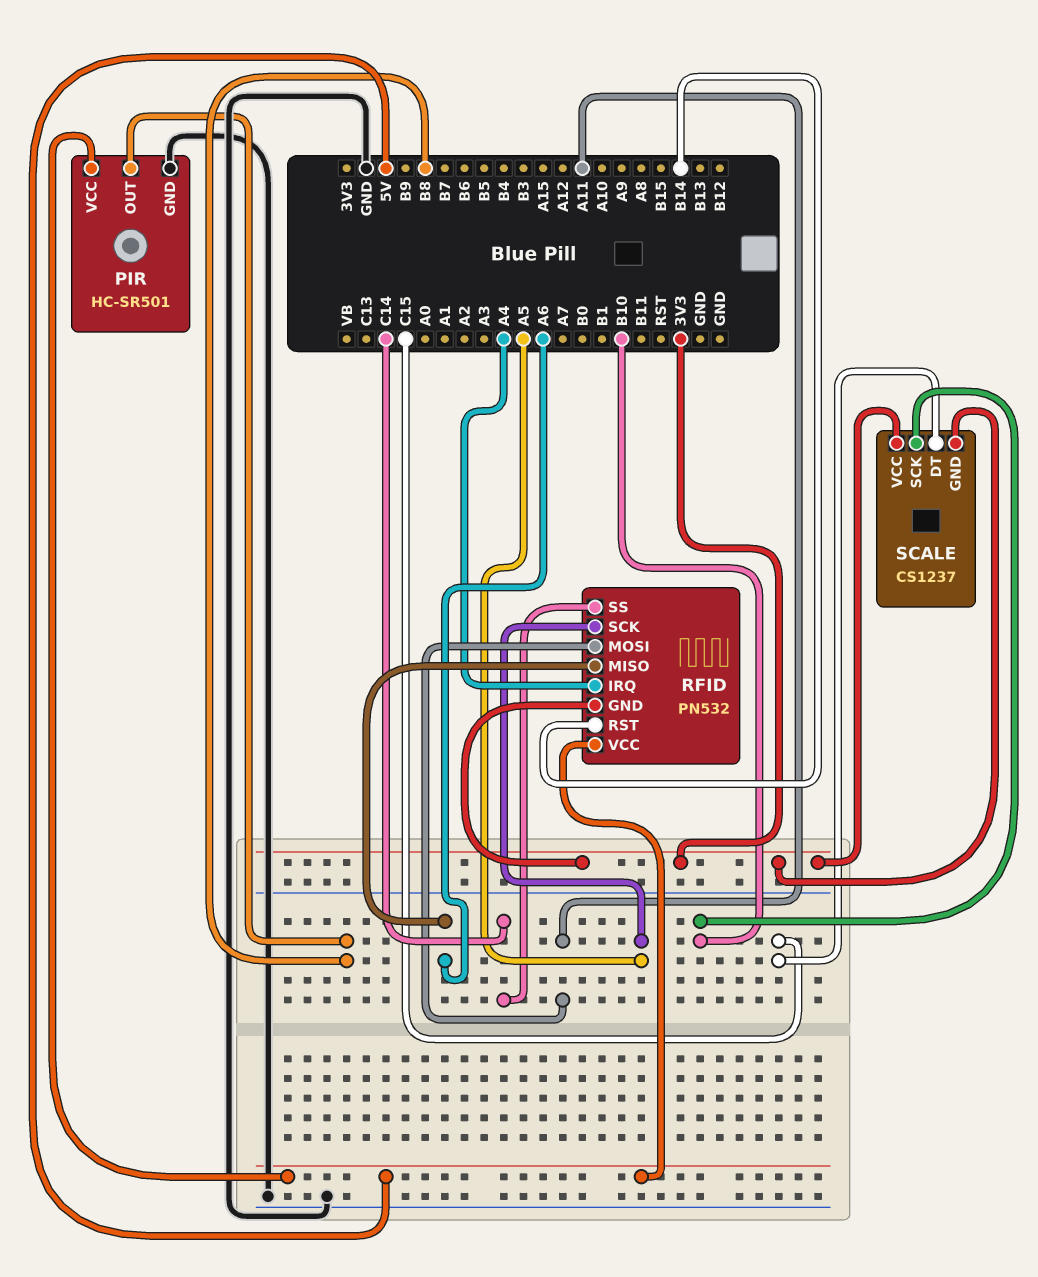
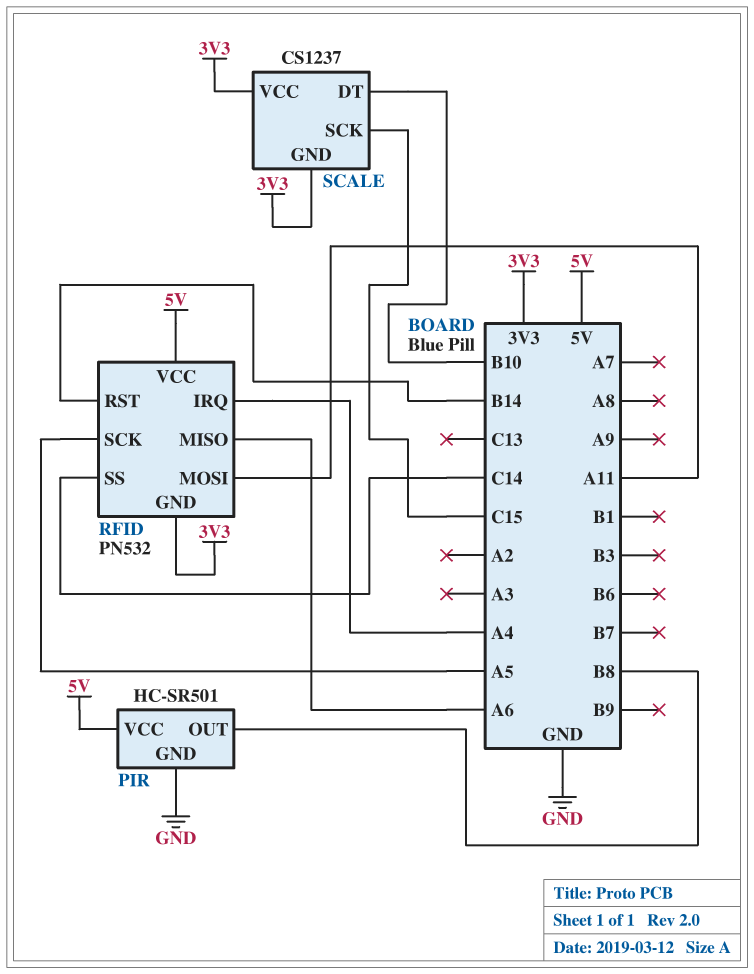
SCALE pin DT: C15 -> B10
SCALE pin SCK: B10 -> C15

